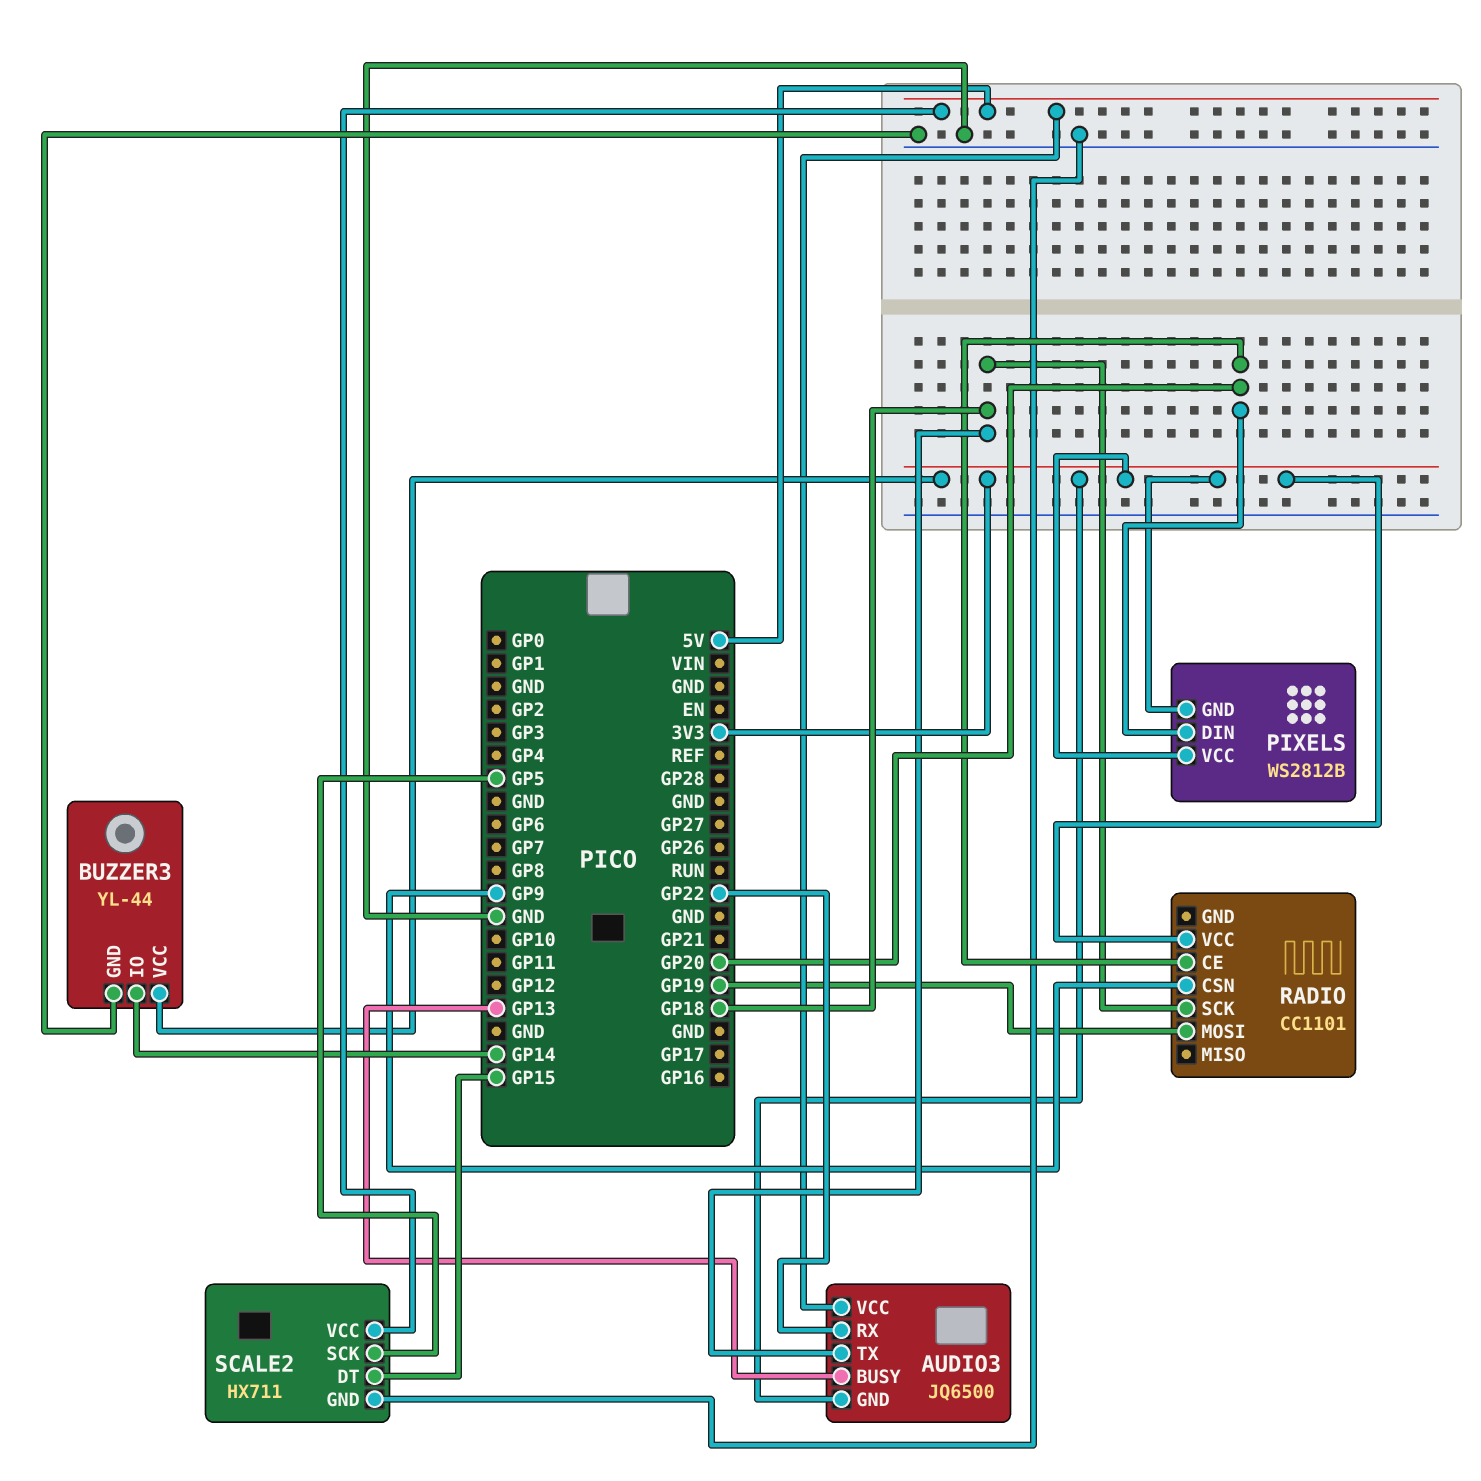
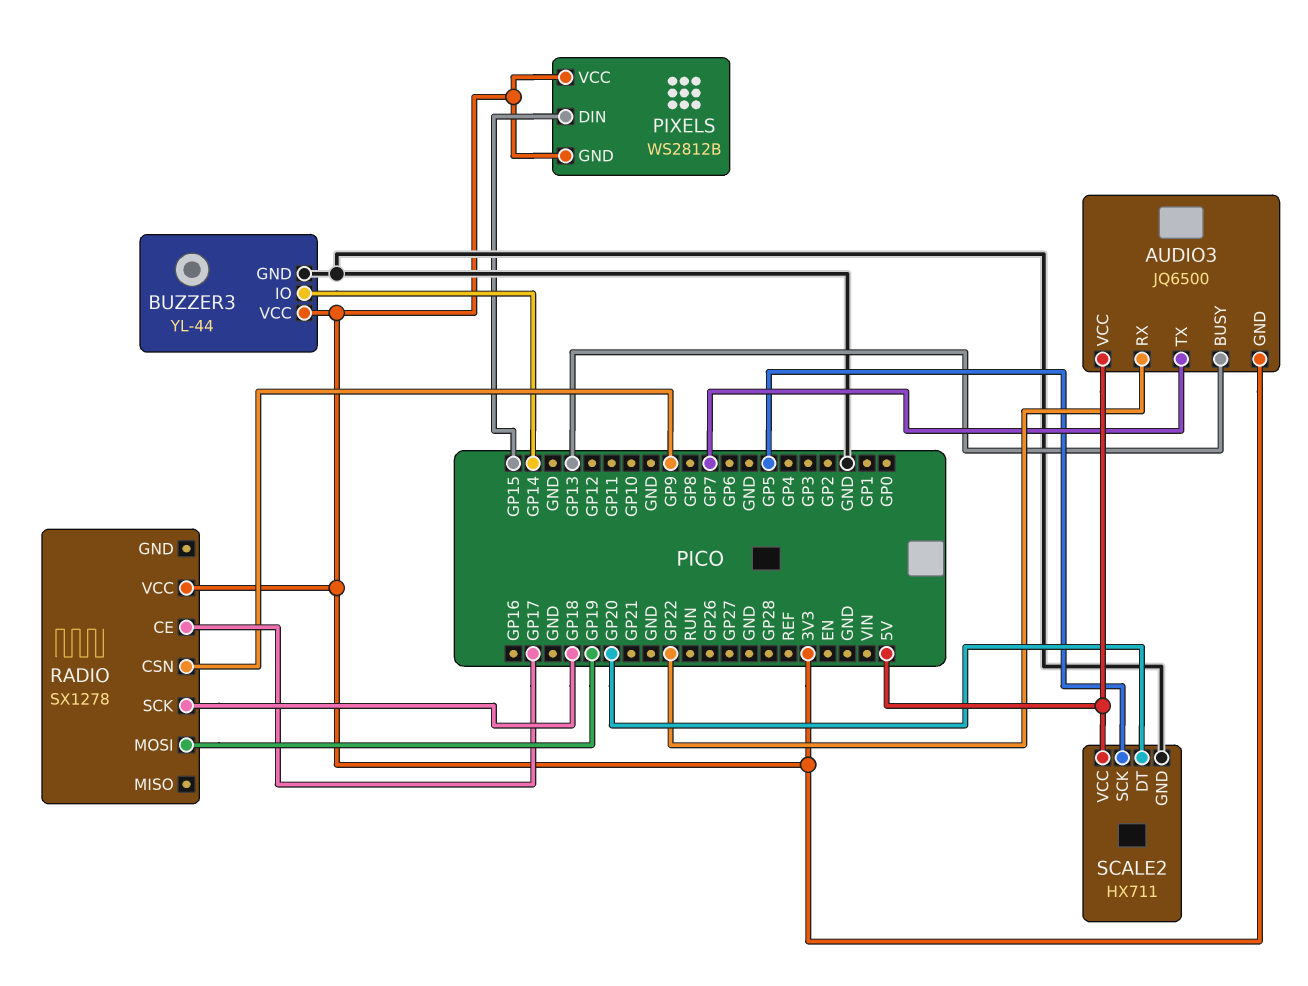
AUDIO3 pin TX: GP18 -> GP7
PIXELS pin DIN: GP20 -> GP15
RADIO: CC1101 -> SX1278
RADIO pin CE: GP20 -> GP17
SCALE2 pin DT: GP15 -> GP20

